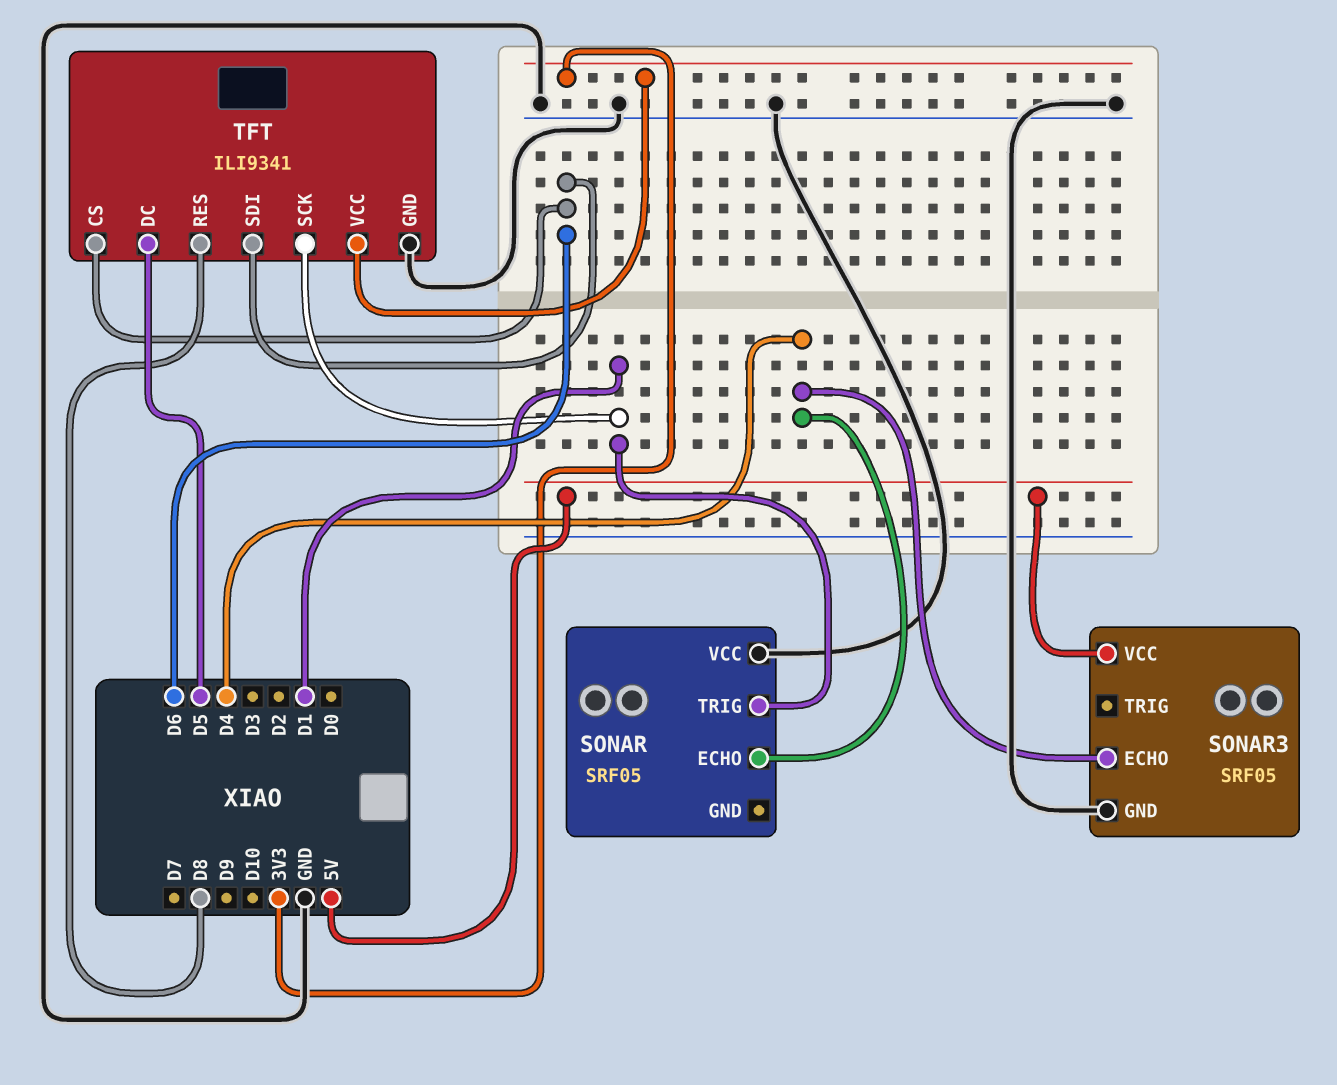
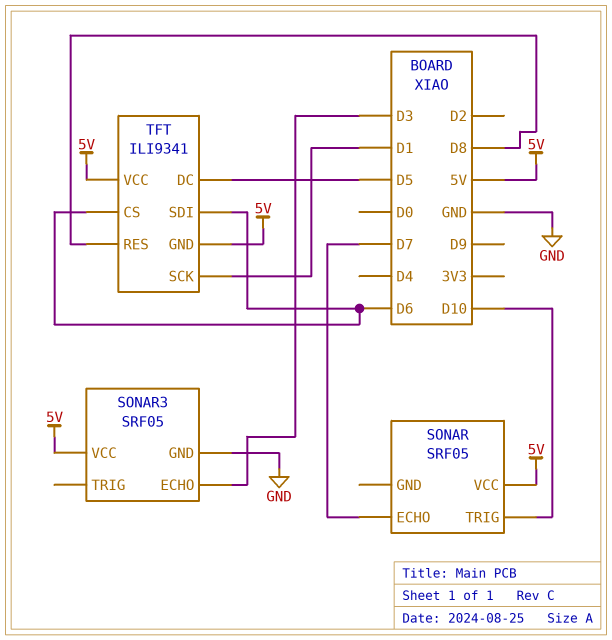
SONAR pin ECHO: D4 -> D7
SONAR pin TRIG: D1 -> D10
SONAR pin VCC: GND -> 5V
SONAR3 pin ECHO: D4 -> D3
TFT pin GND: GND -> 5V
TFT pin VCC: 3V3 -> 5V

